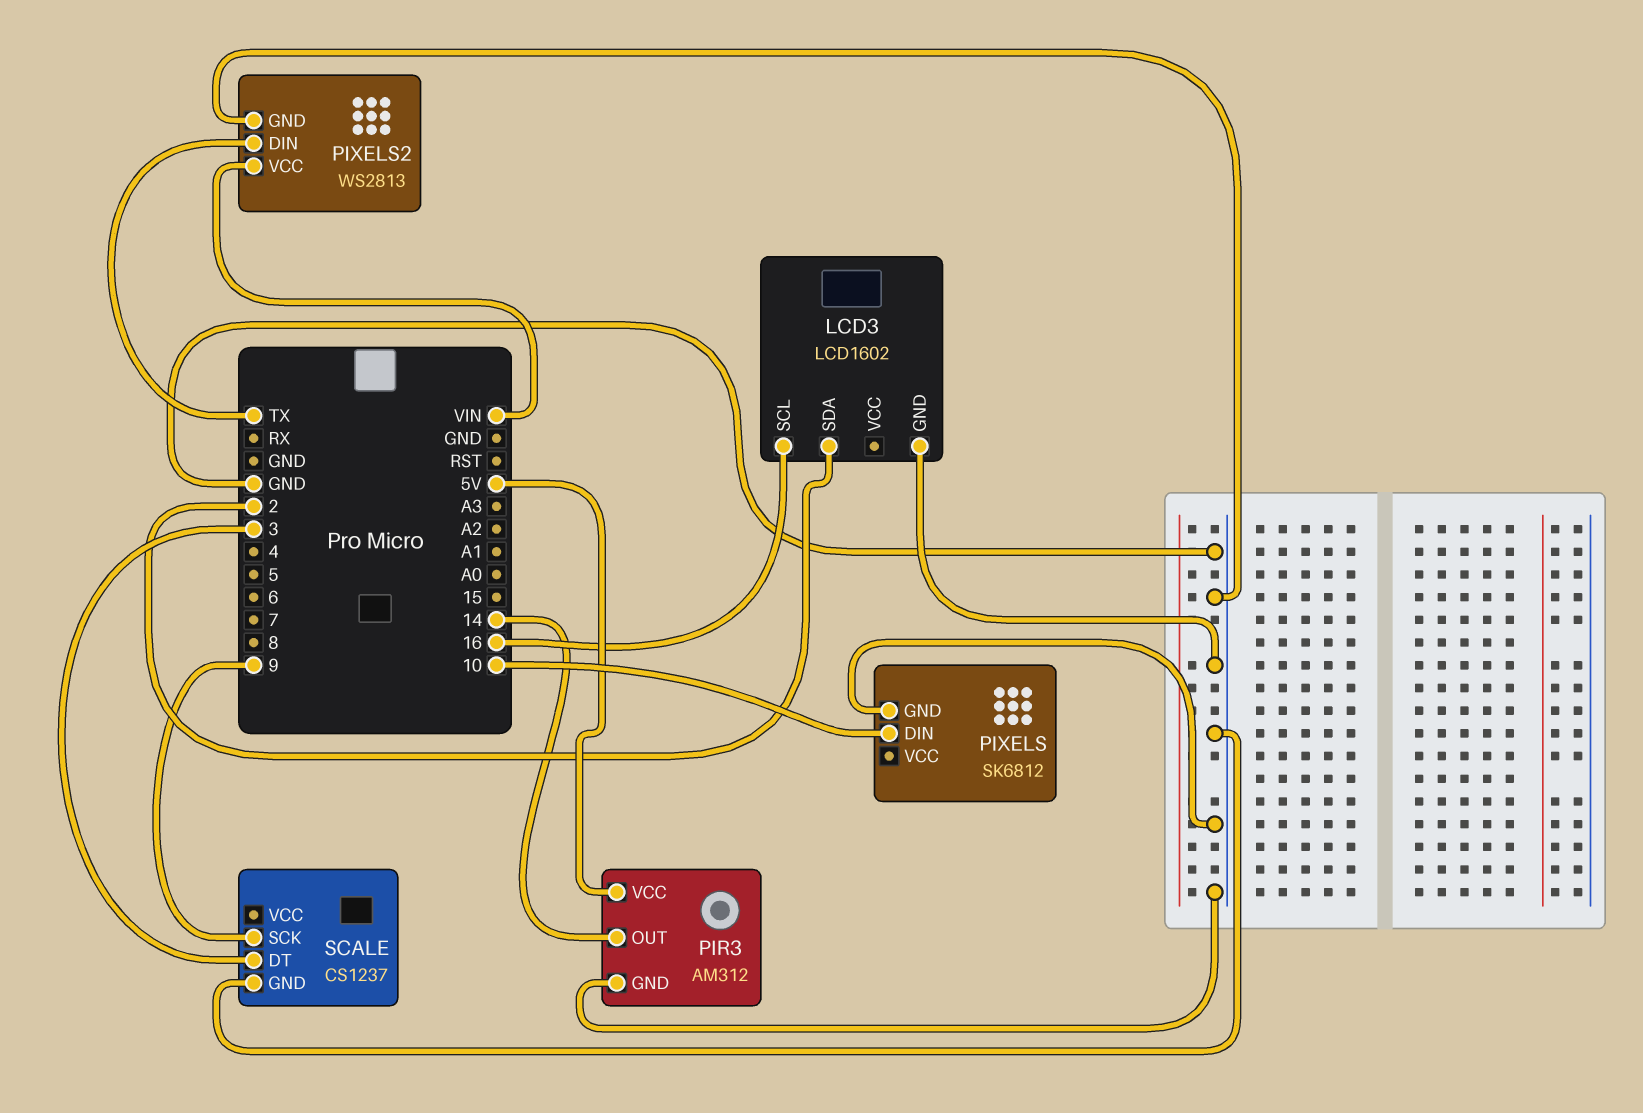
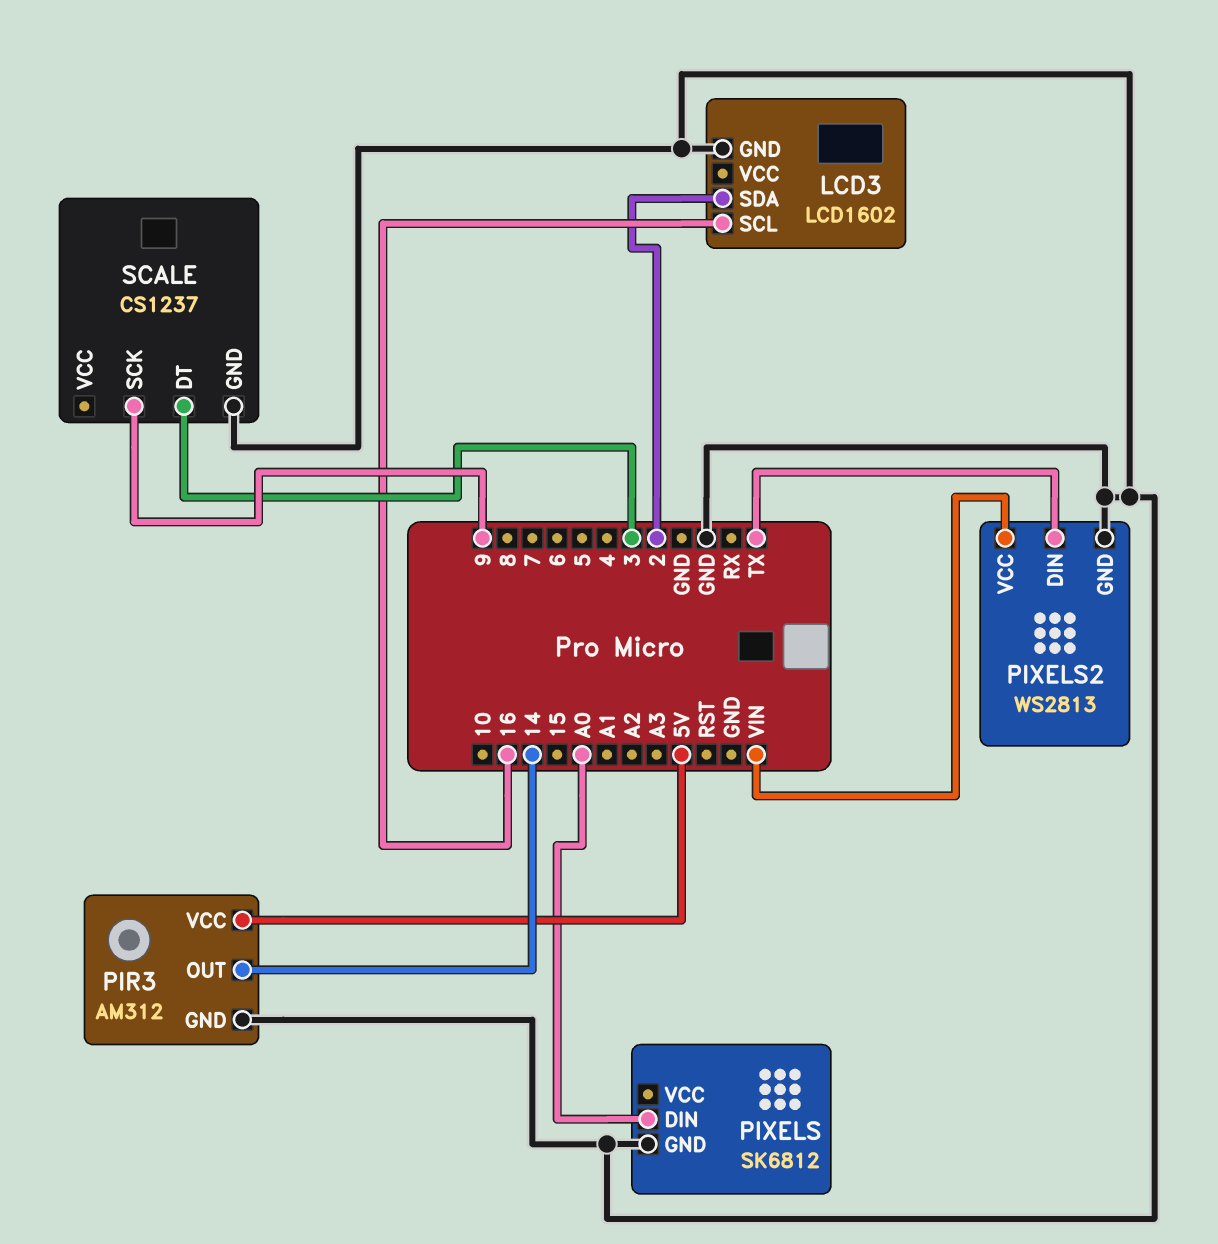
PIXELS pin DIN: 10 -> A0

